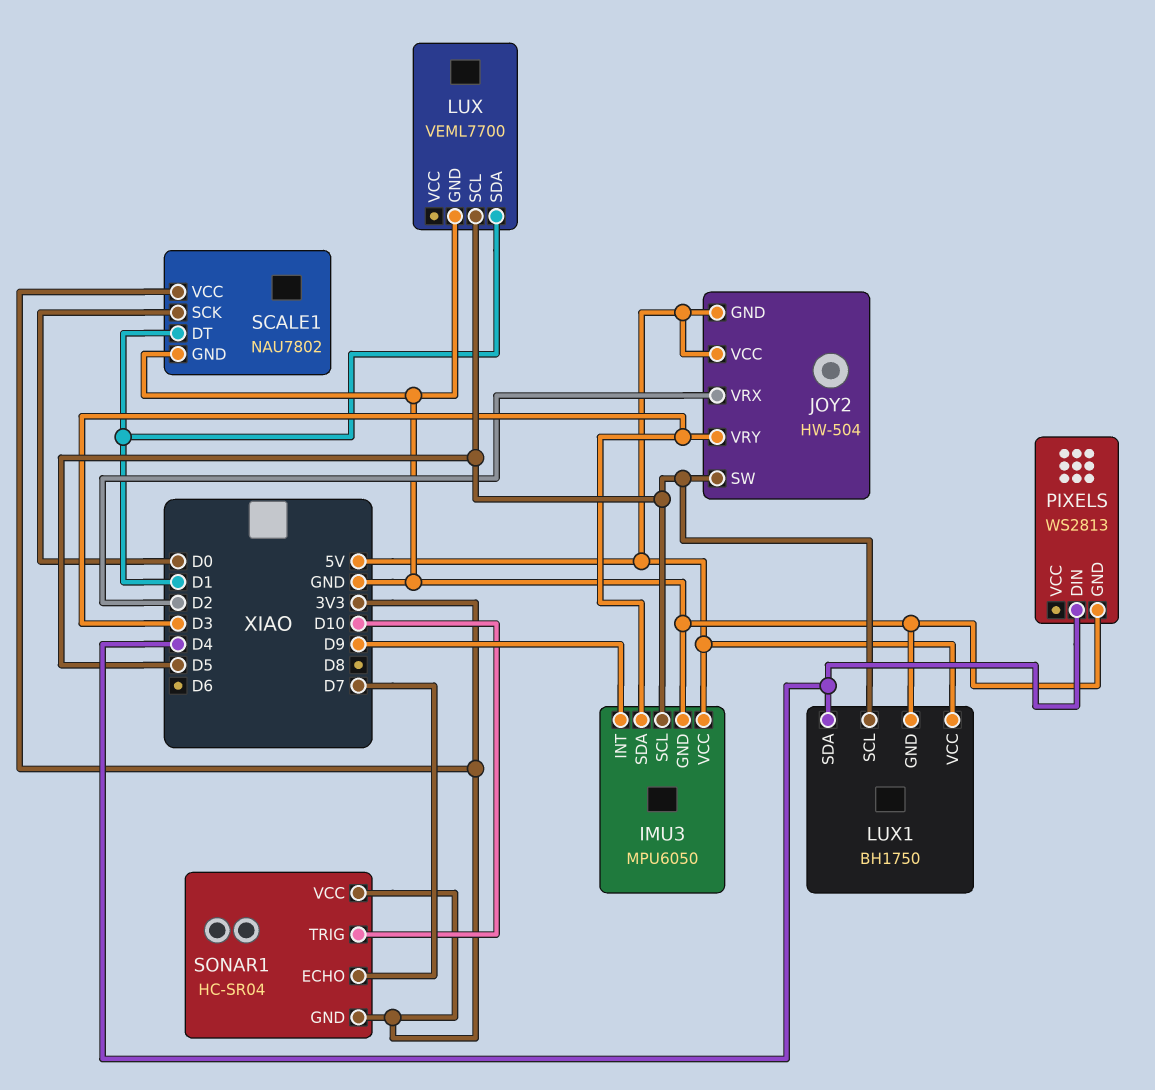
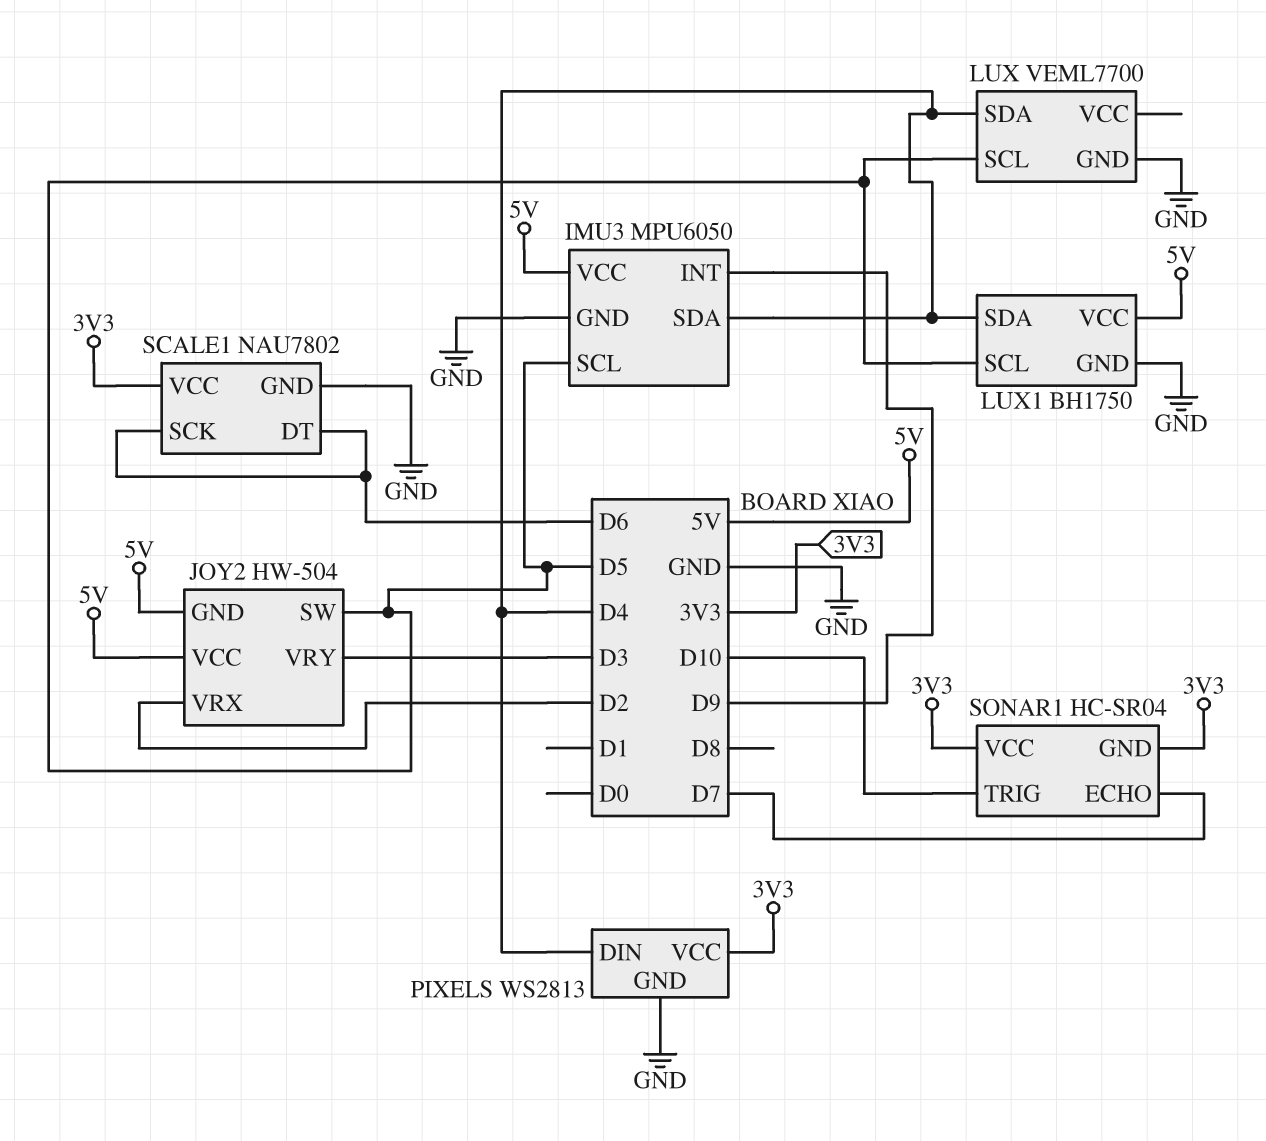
IMU3 pin SDA: D3 -> D4
LUX pin SDA: D1 -> D4
PIXELS pin VCC: none -> 3V3
SCALE1 pin DT: D1 -> D6
SCALE1 pin SCK: D0 -> D6

